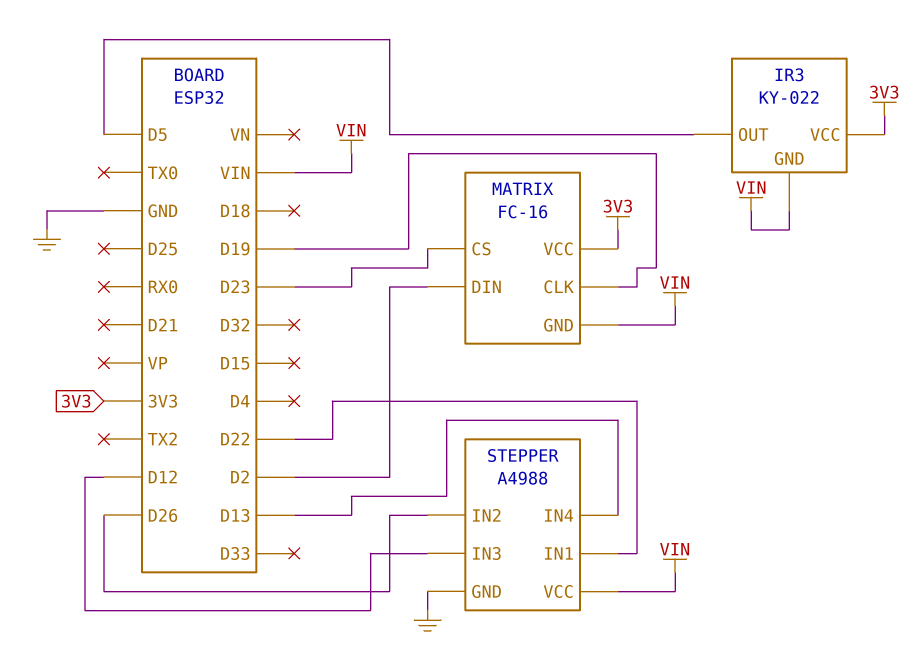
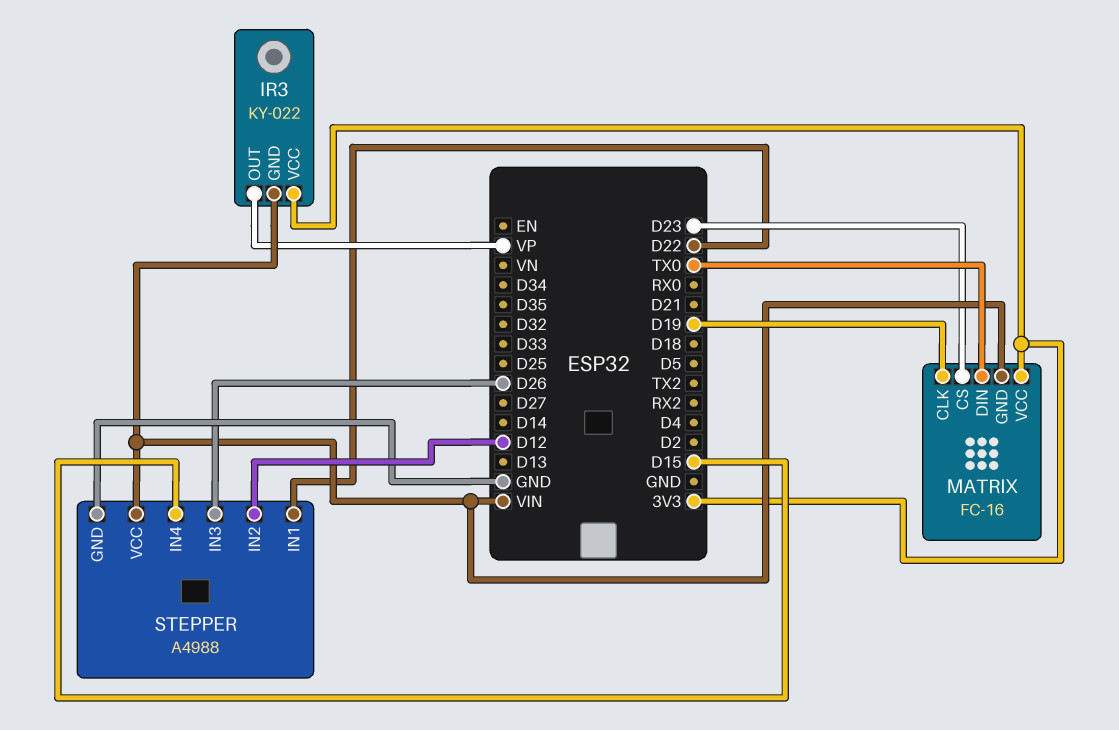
IR3 pin OUT: D5 -> VP
MATRIX pin DIN: D2 -> TX0
STEPPER pin IN2: D26 -> D12
STEPPER pin IN3: D12 -> D26
STEPPER pin IN4: D13 -> D15

